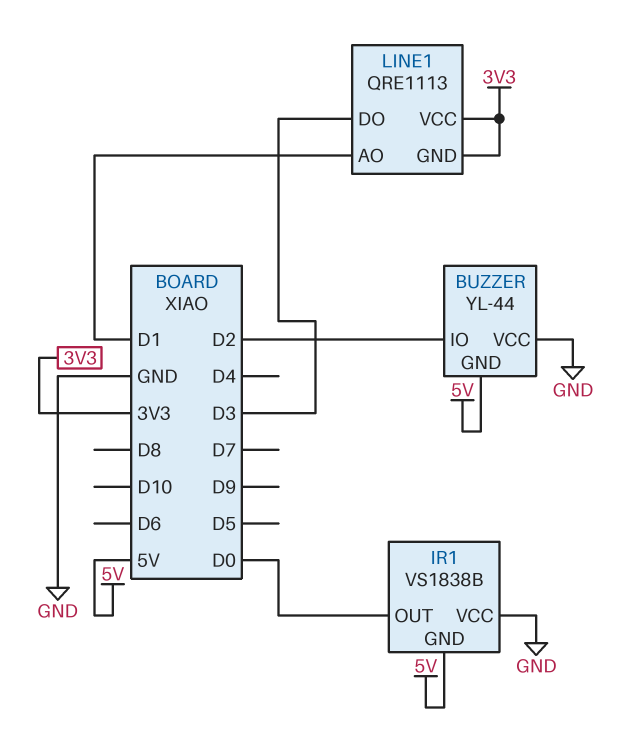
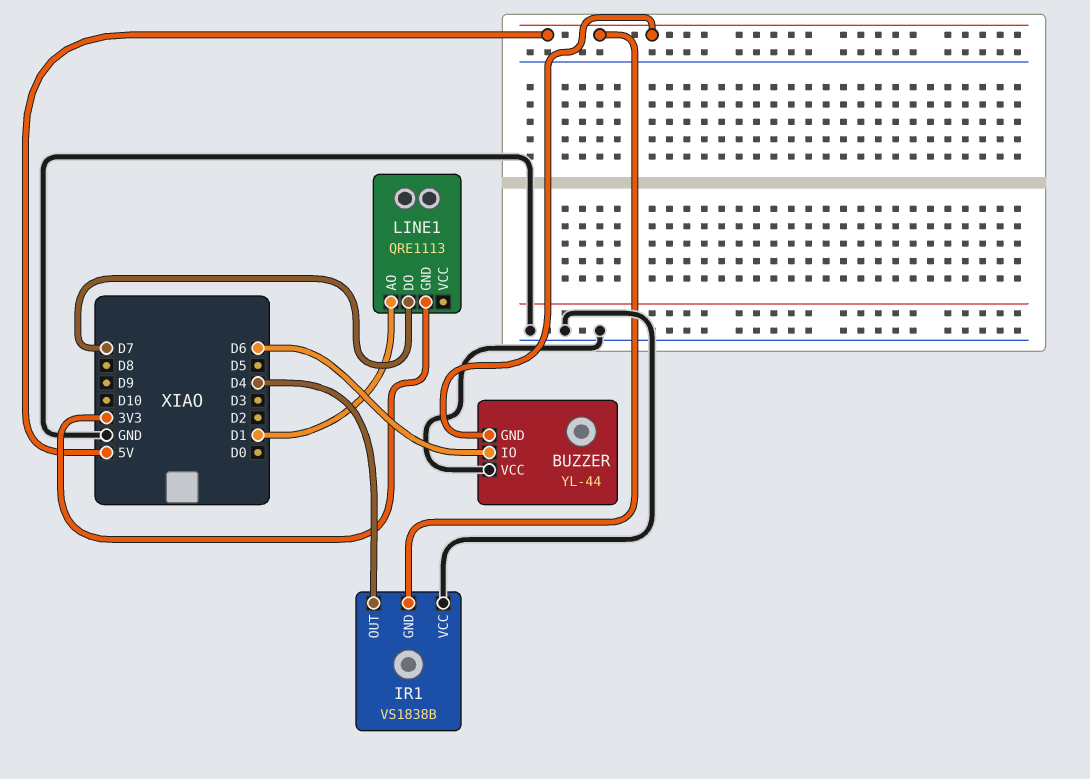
BUZZER pin IO: D2 -> D6
IR1 pin OUT: D0 -> D4
LINE1 pin DO: D3 -> D7
LINE1 pin VCC: 3V3 -> none

